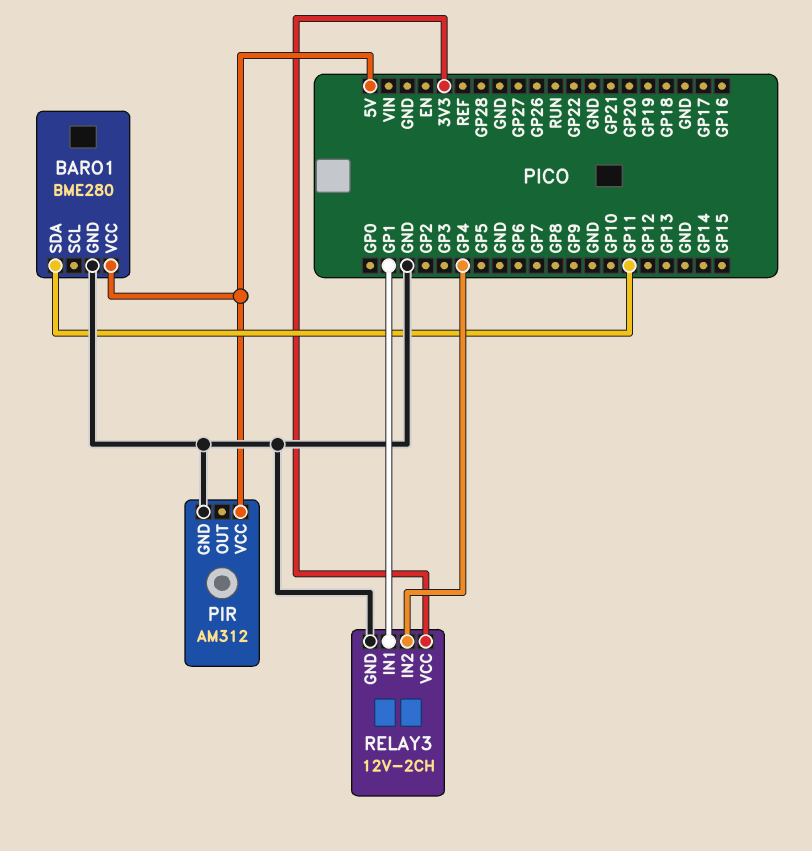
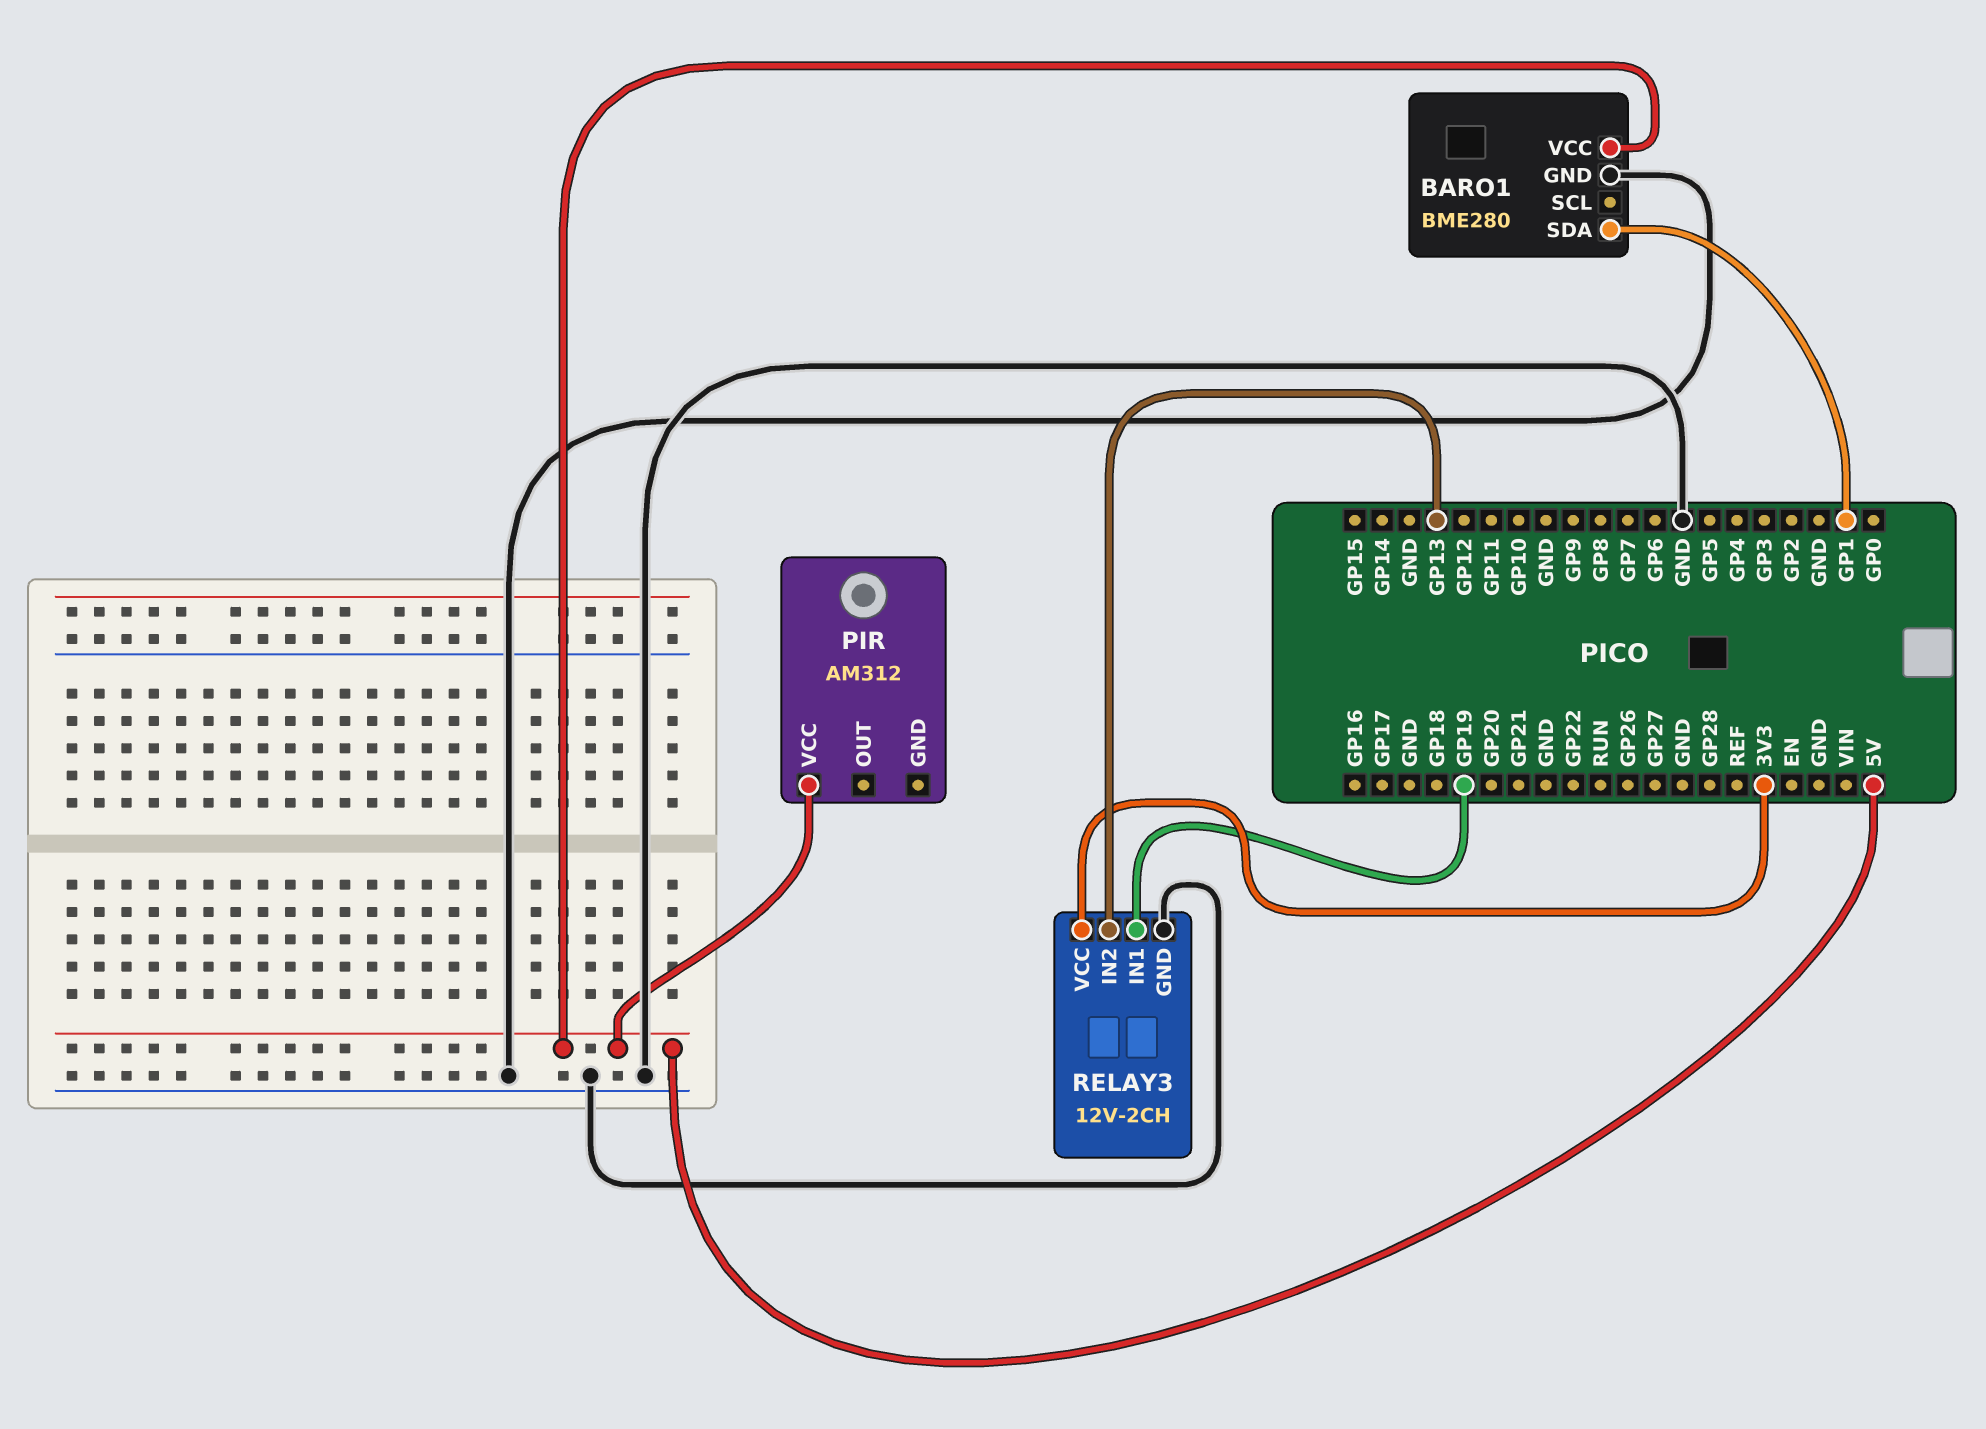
BARO1 pin SDA: GP11 -> GP1
PIR pin GND: GND -> none
RELAY3 pin IN1: GP1 -> GP19
RELAY3 pin IN2: GP4 -> GP13

